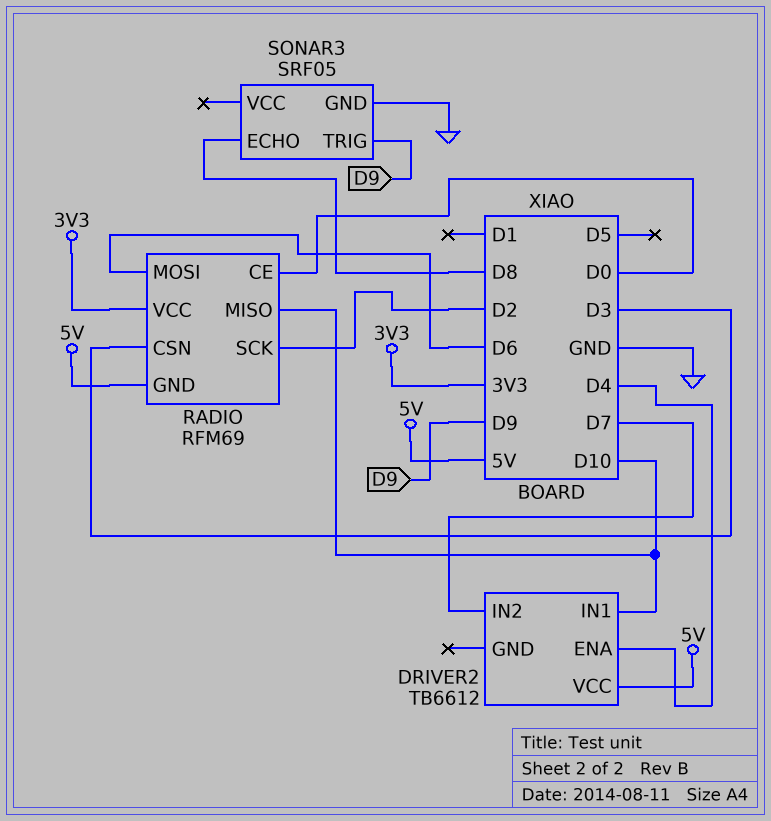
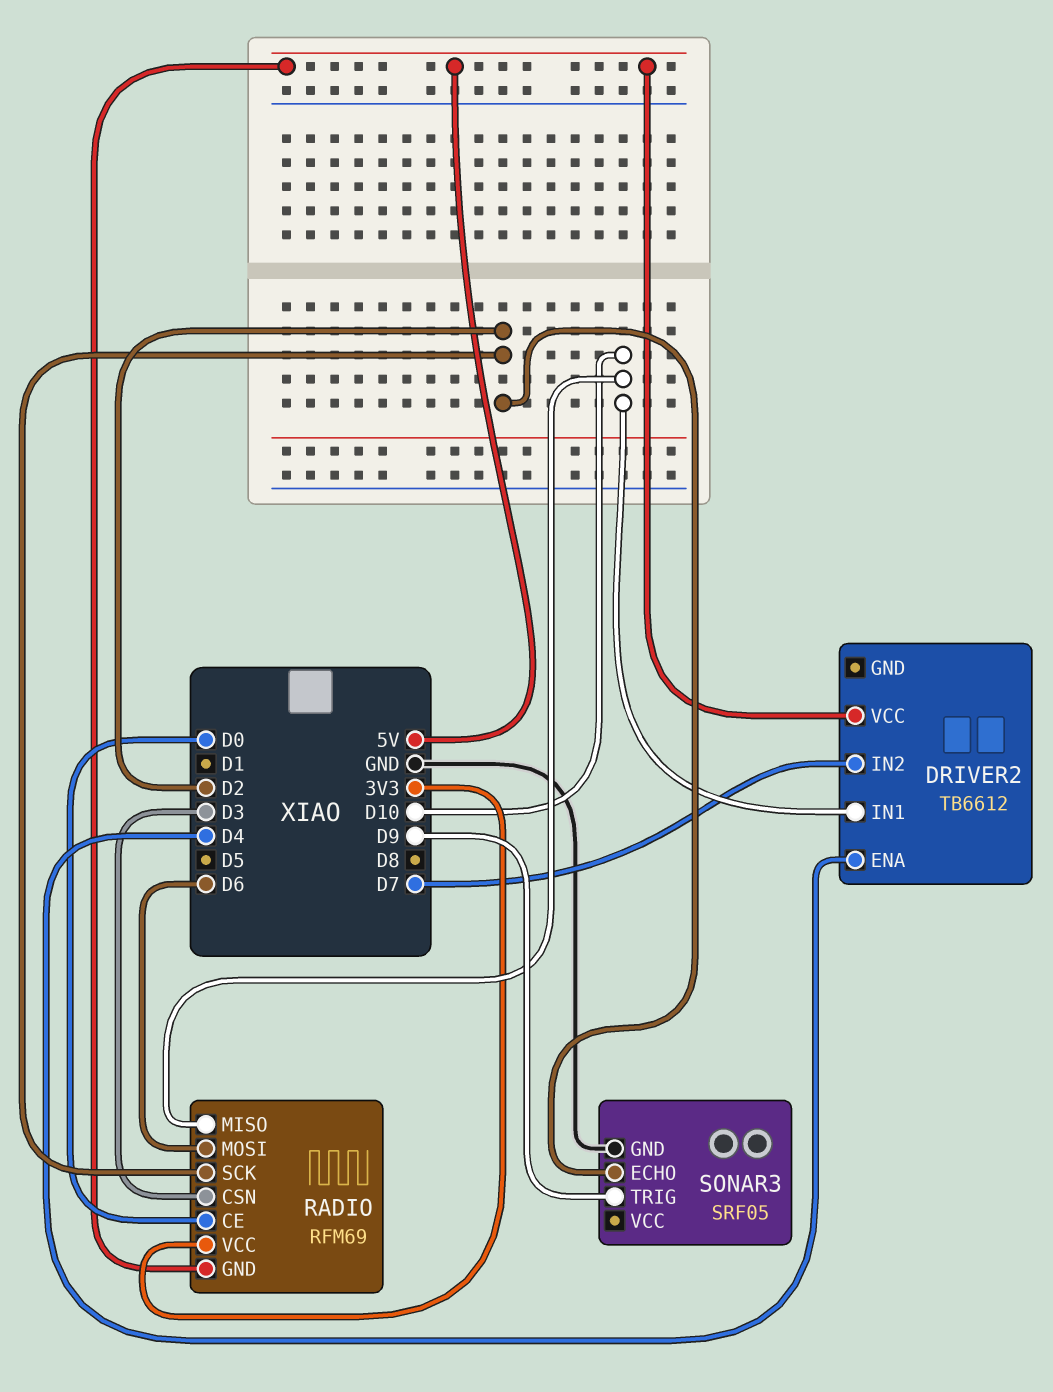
SONAR3 pin ECHO: D8 -> D2

